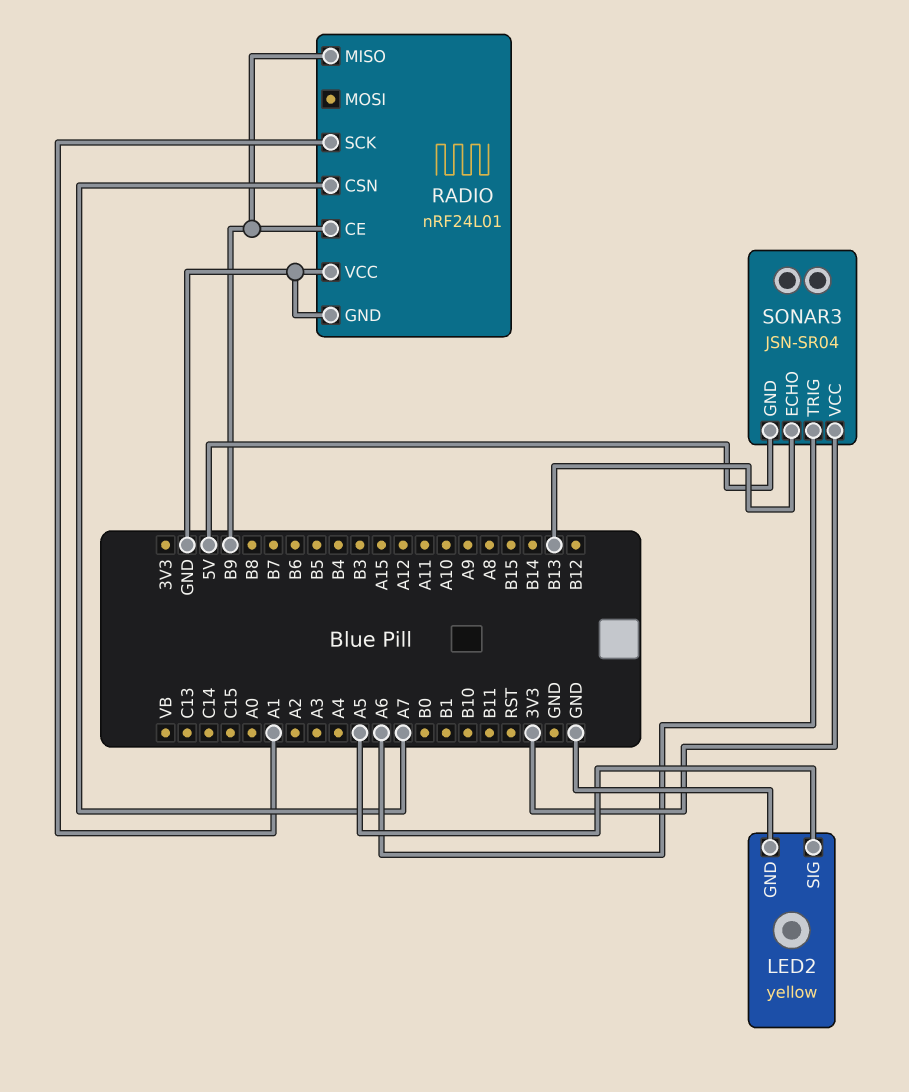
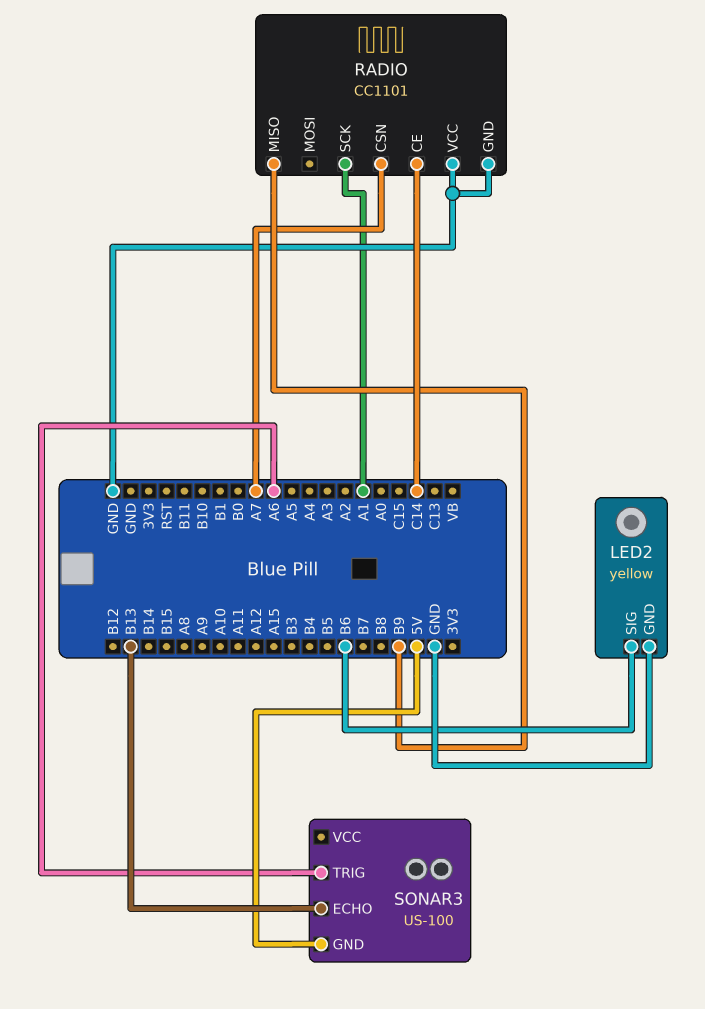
LED2 pin SIG: A5 -> B6
RADIO: nRF24L01 -> CC1101
RADIO pin CE: B9 -> C14
SONAR3: JSN-SR04 -> US-100
SONAR3 pin VCC: 3V3 -> none

